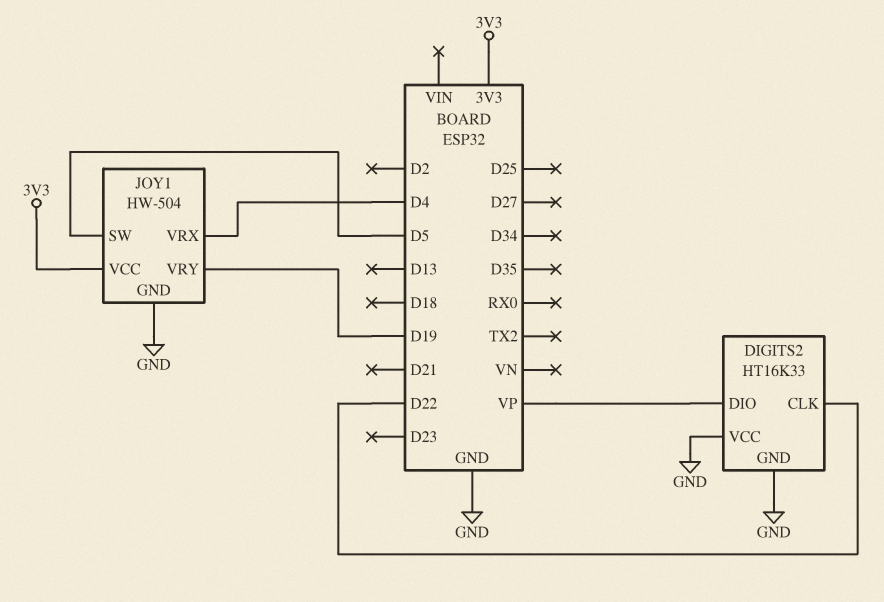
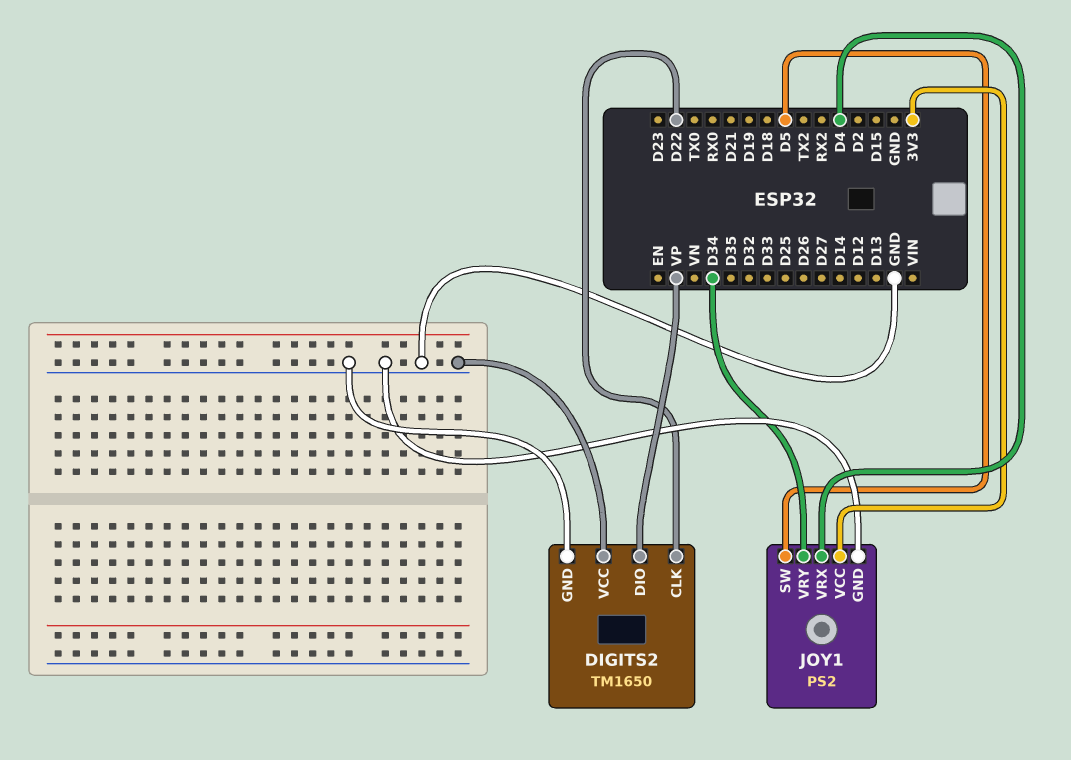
DIGITS2: HT16K33 -> TM1650
JOY1: HW-504 -> PS2
JOY1 pin VRY: D19 -> D34

